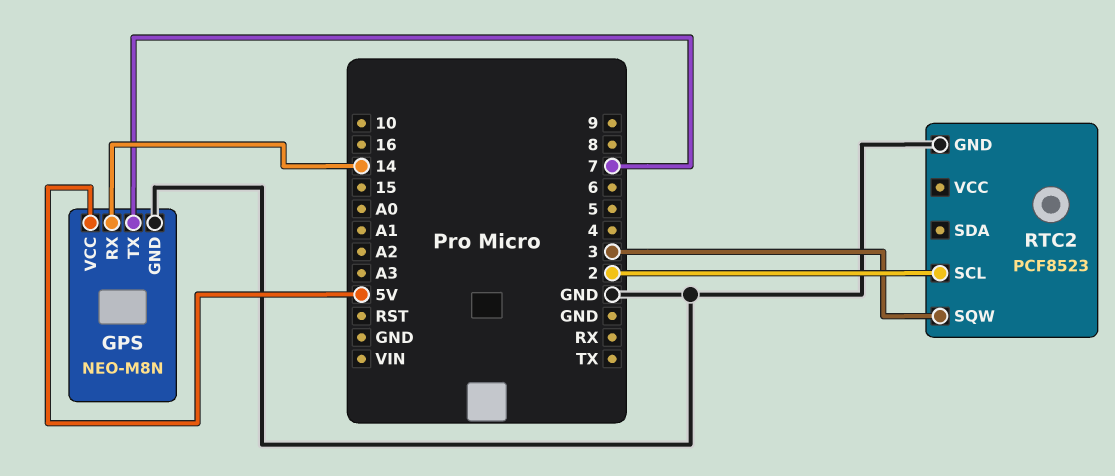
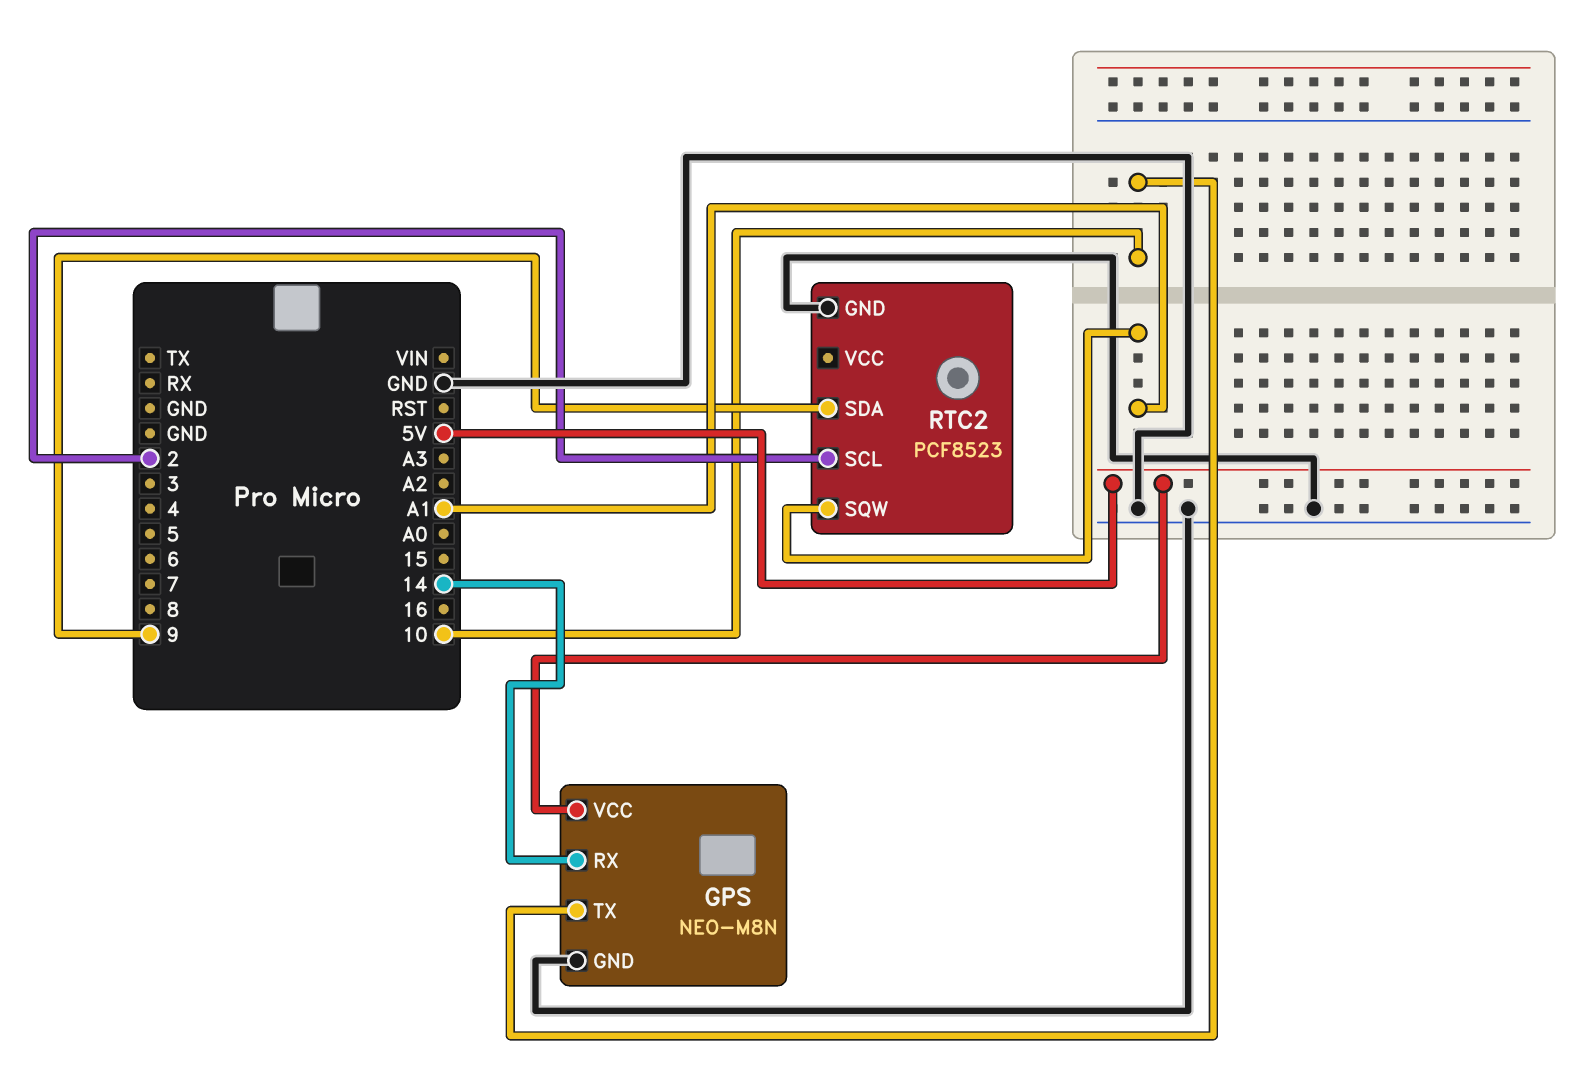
GPS pin TX: 7 -> 10
RTC2 pin SDA: none -> 9
RTC2 pin SQW: 3 -> A1

